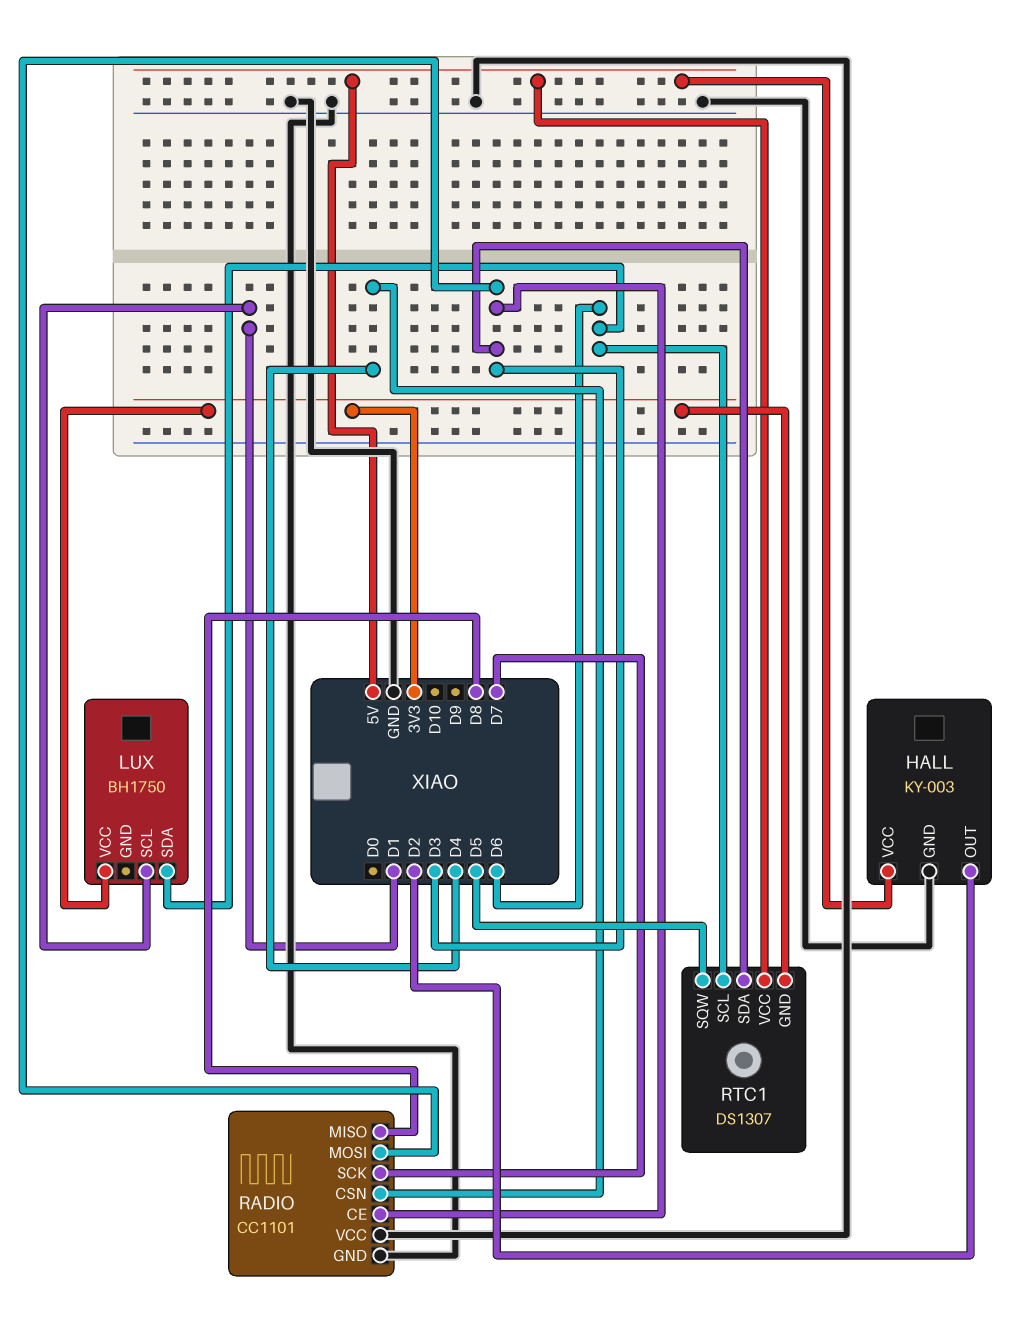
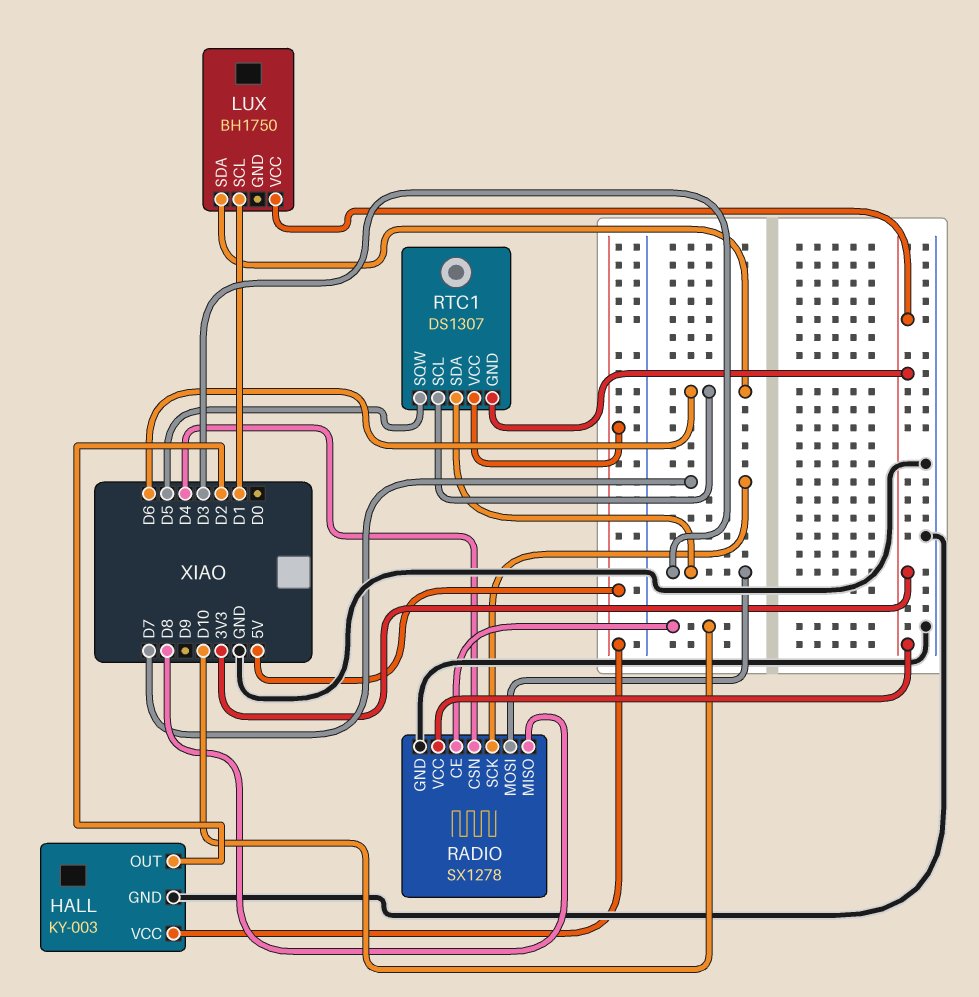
RADIO: CC1101 -> SX1278
RADIO pin CE: D3 -> D10
RADIO pin VCC: GND -> 3V3

